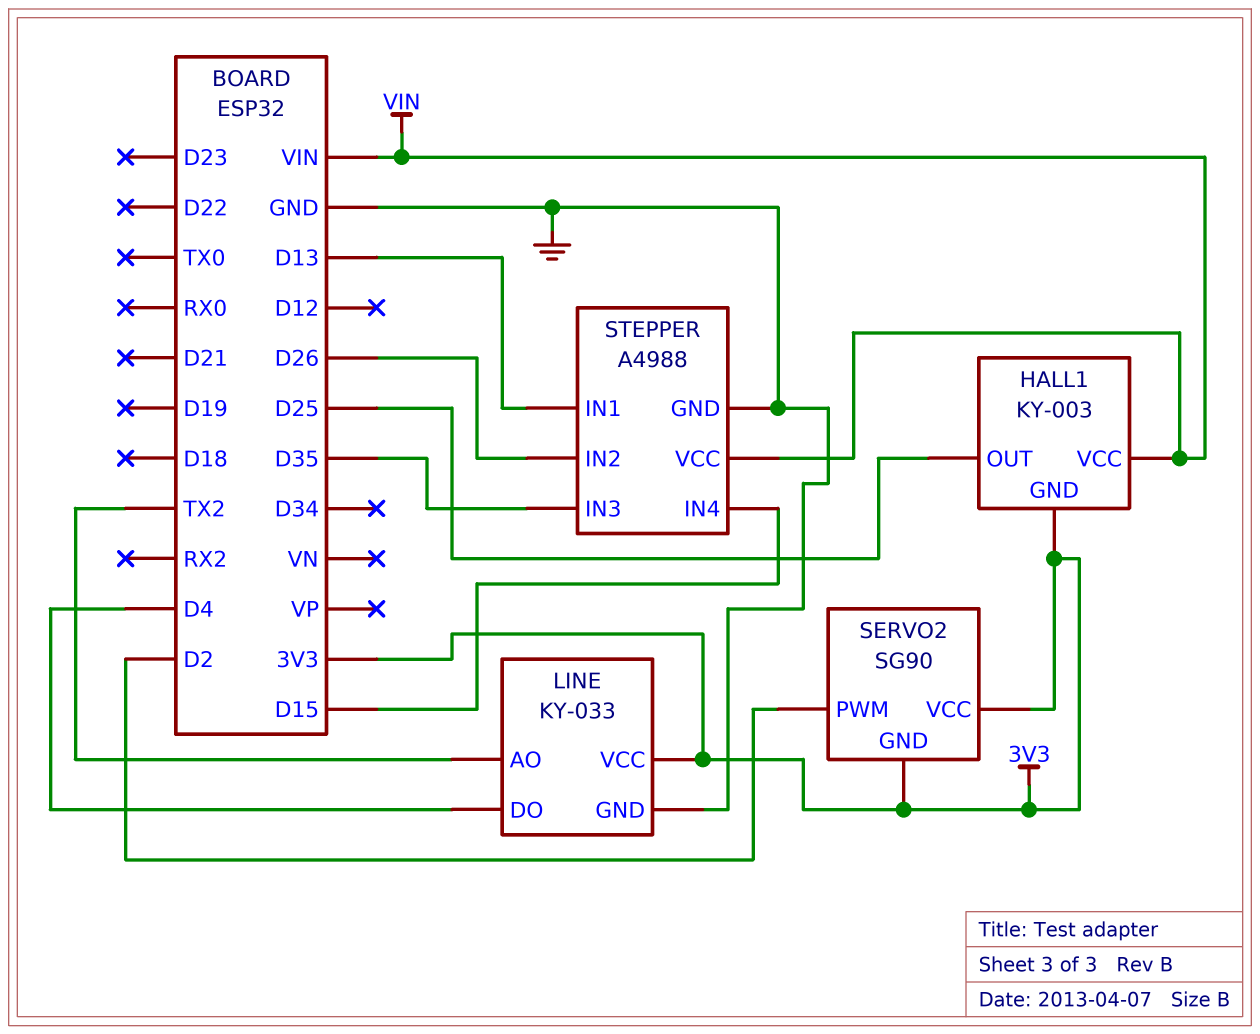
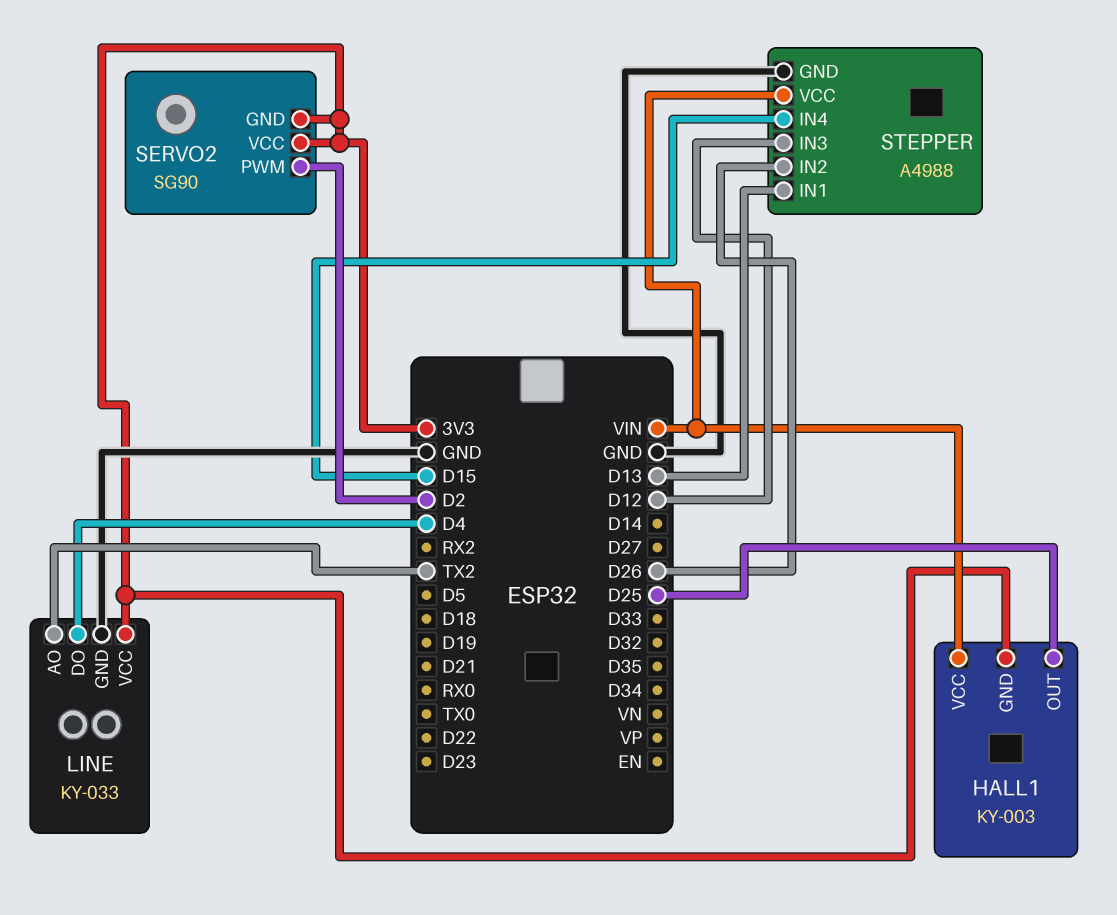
STEPPER pin IN3: D35 -> D12

